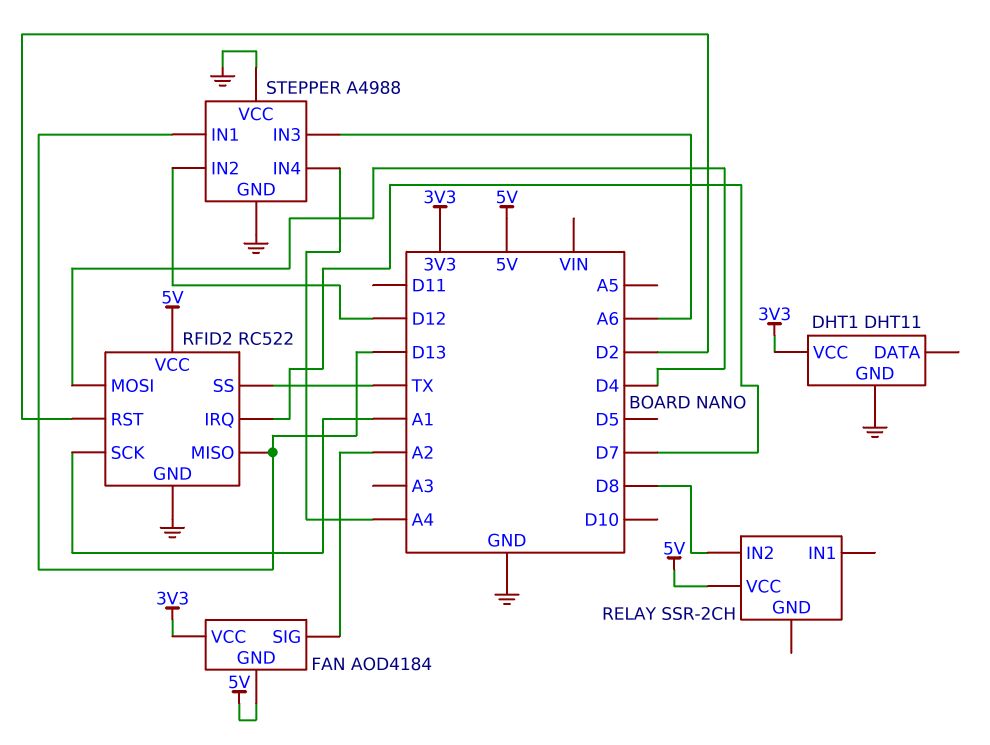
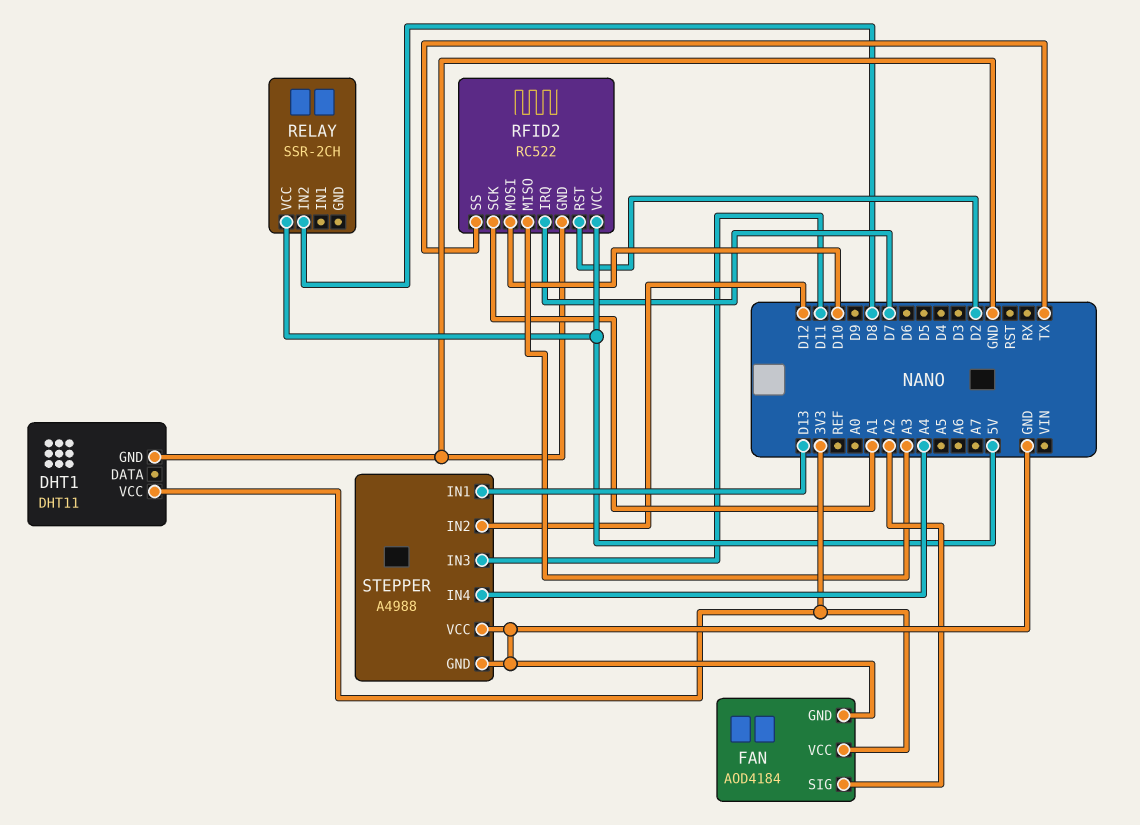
FAN pin GND: 5V -> GND
RFID2 pin MISO: D13 -> A3
RFID2 pin MOSI: D4 -> D10
STEPPER pin IN3: A6 -> D11

